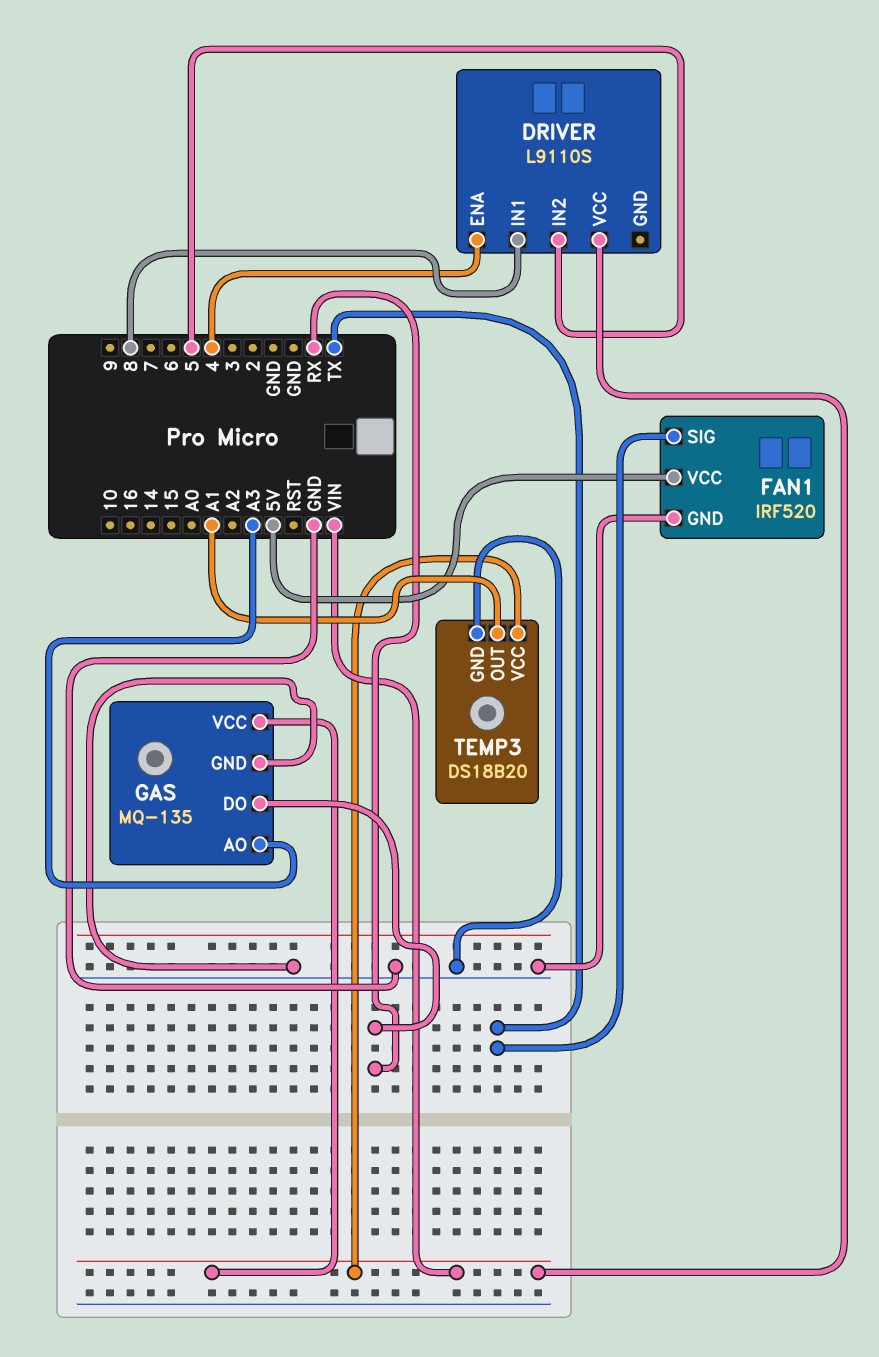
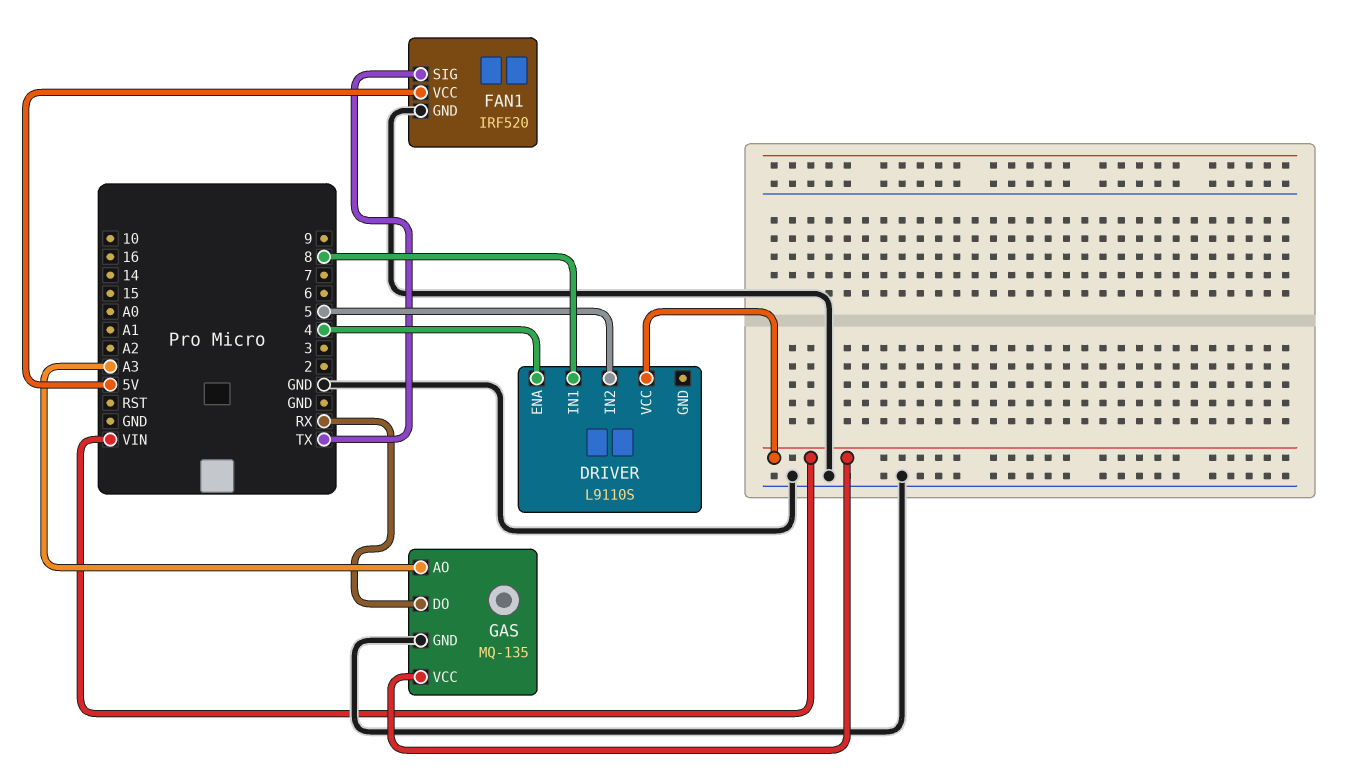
TEMP3: DS18B20 -> none
TEMP3 pin GND: GND -> none
TEMP3 pin OUT: A1 -> none
TEMP3 pin VCC: VIN -> none

